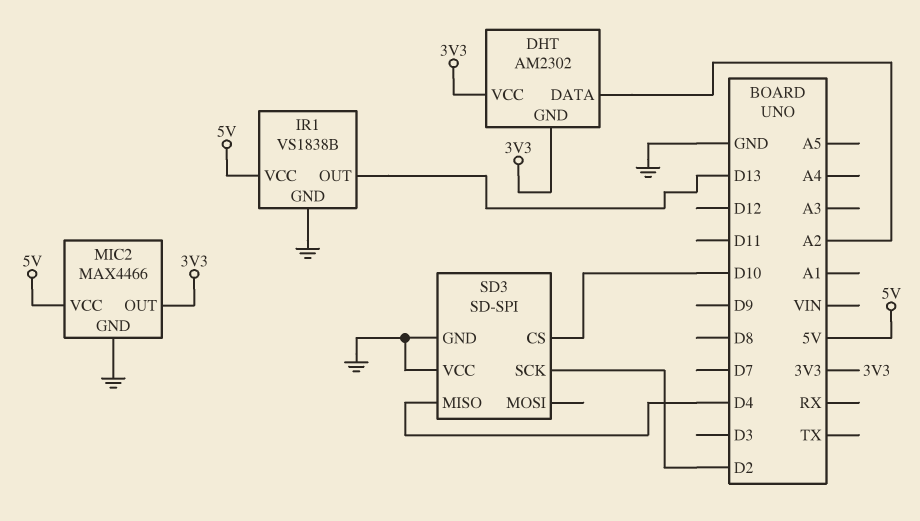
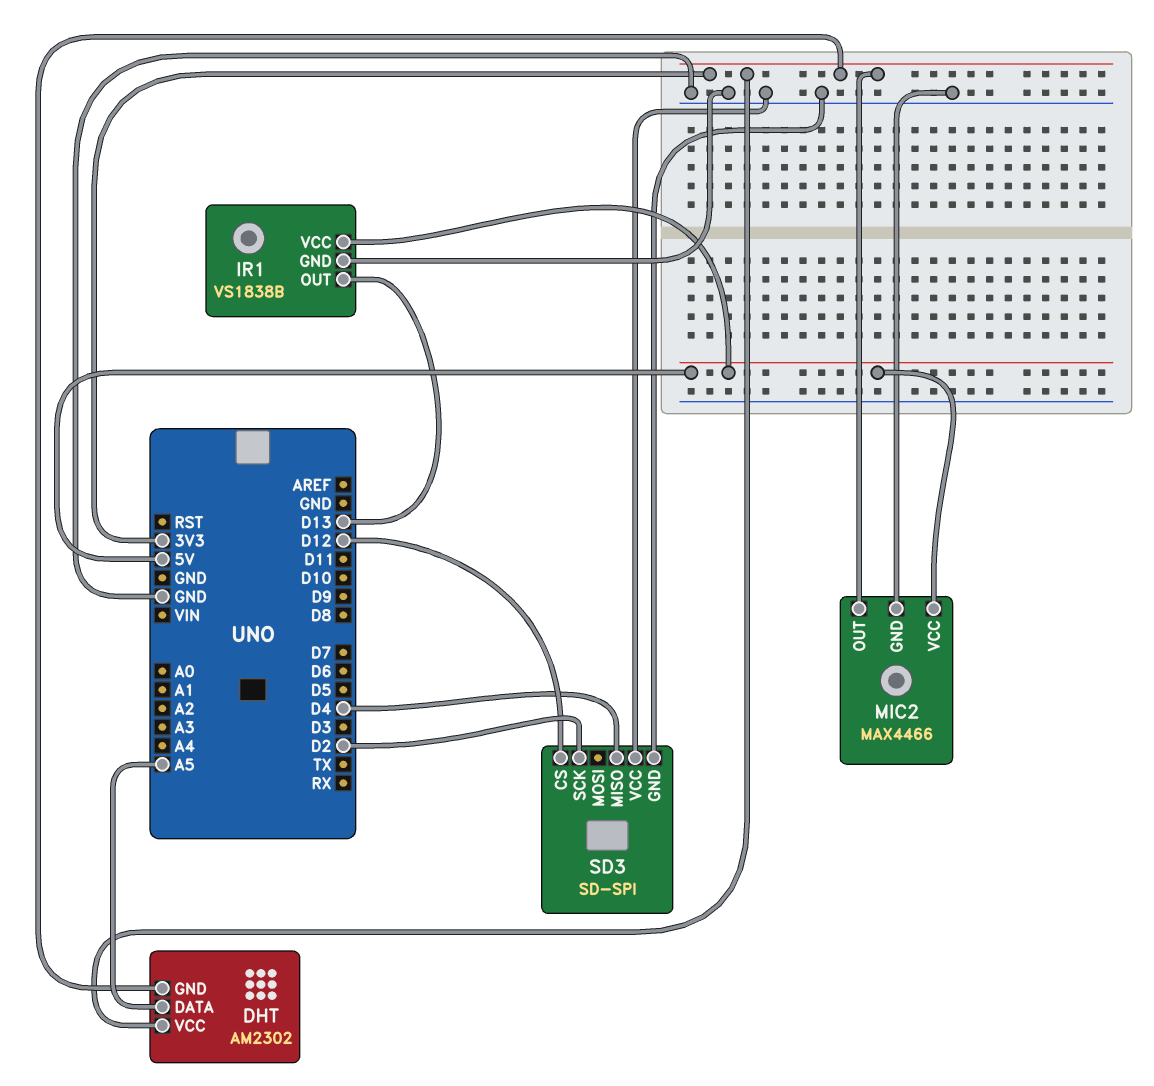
DHT pin DATA: A2 -> A5
SD3 pin CS: D10 -> D12

